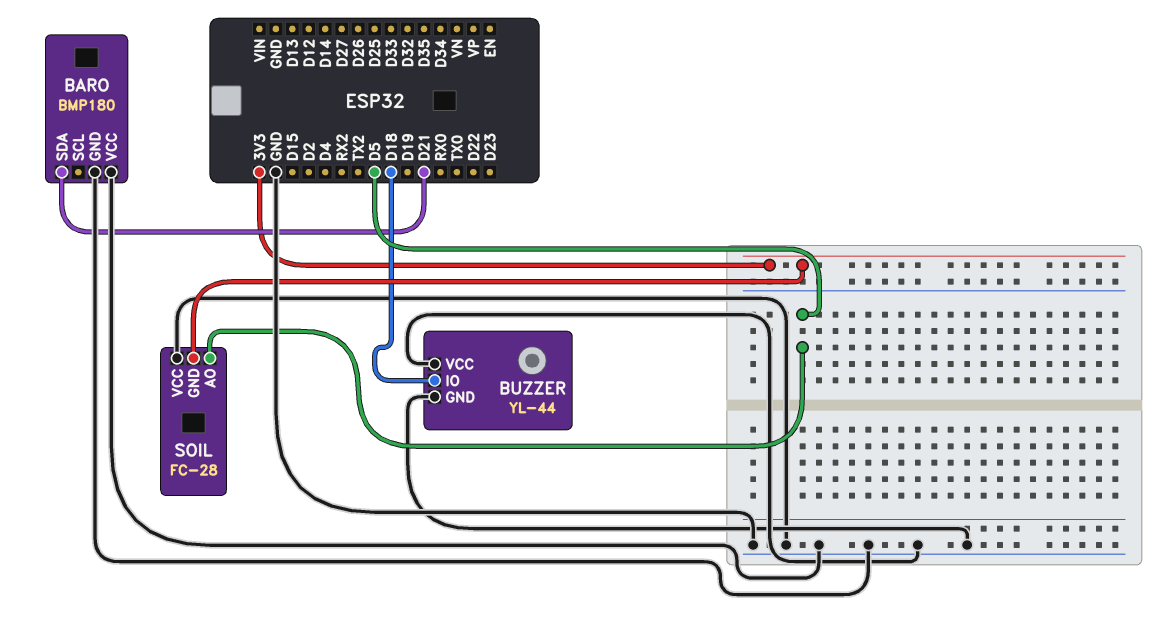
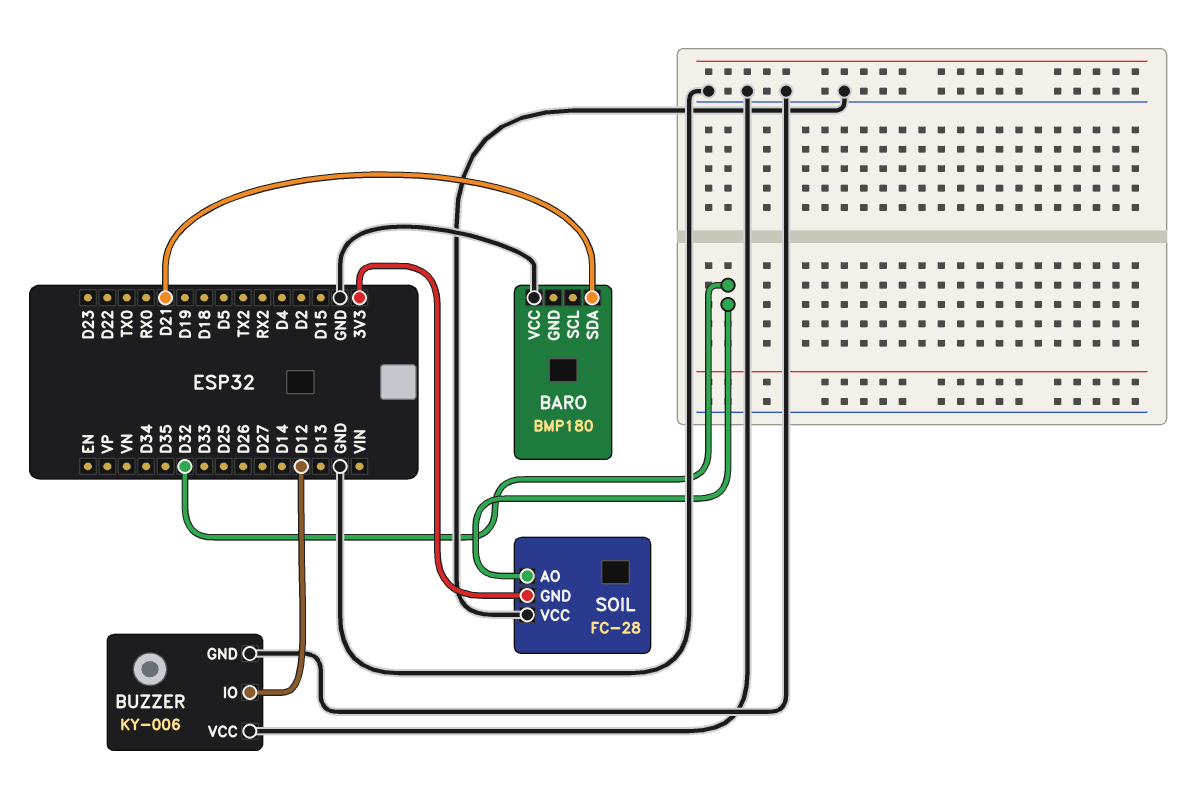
BARO pin GND: GND -> none
BUZZER: YL-44 -> KY-006
BUZZER pin IO: D18 -> D12
SOIL pin AO: D5 -> D32

